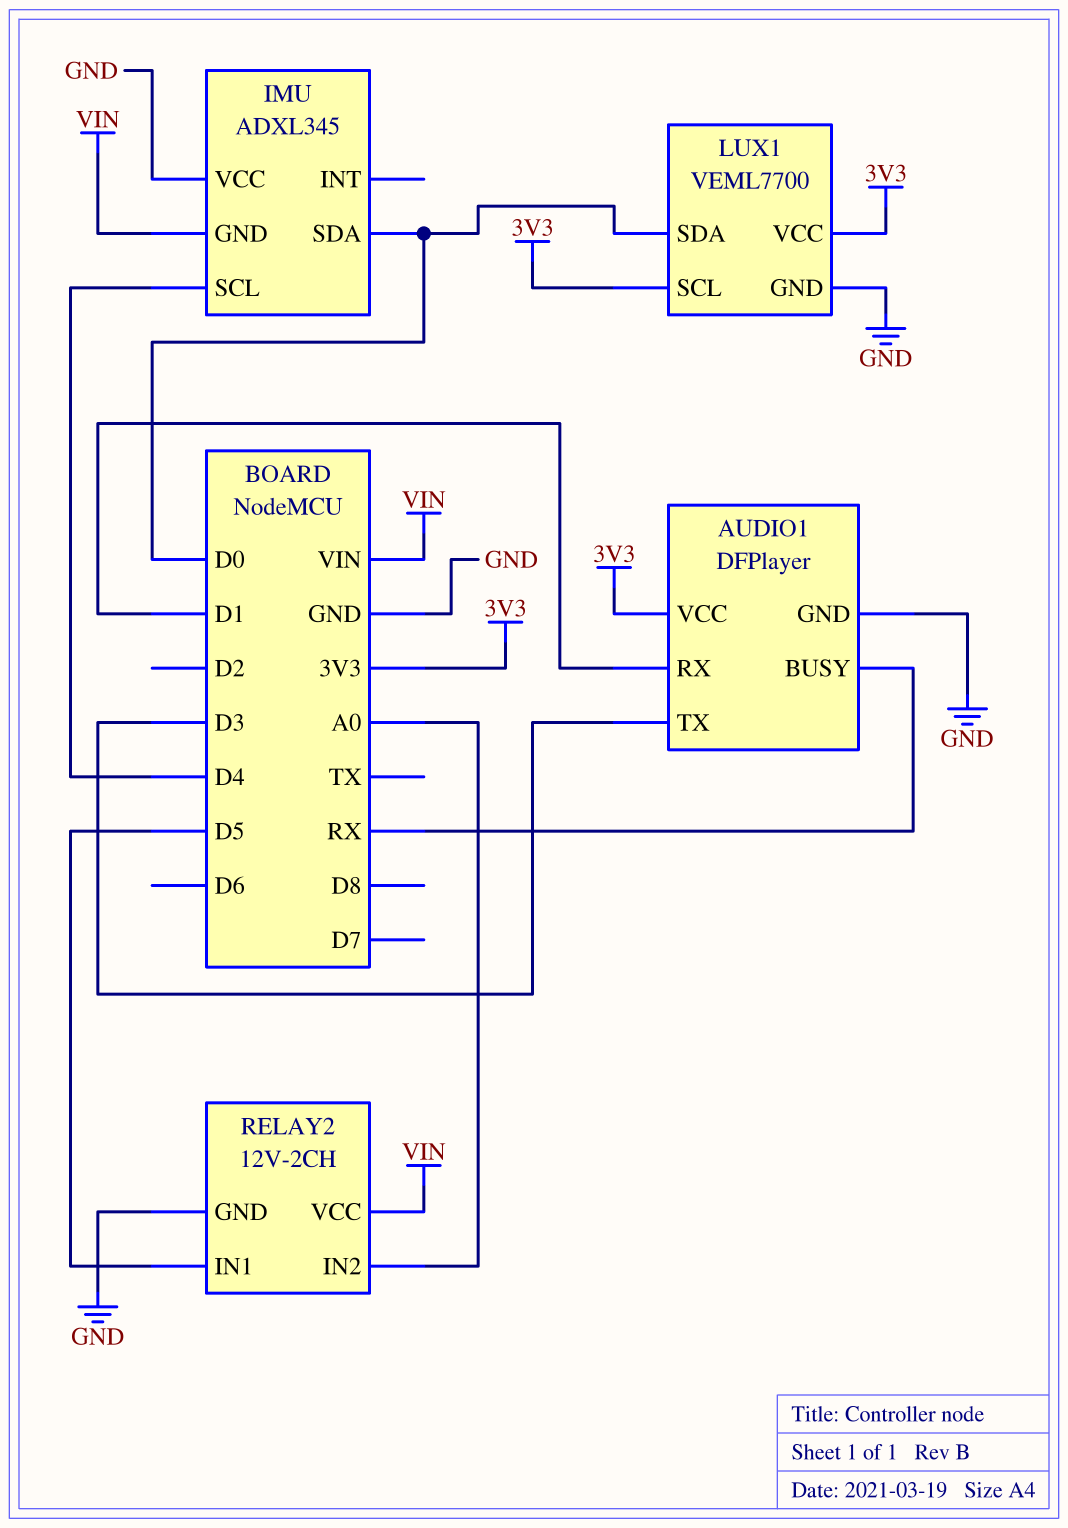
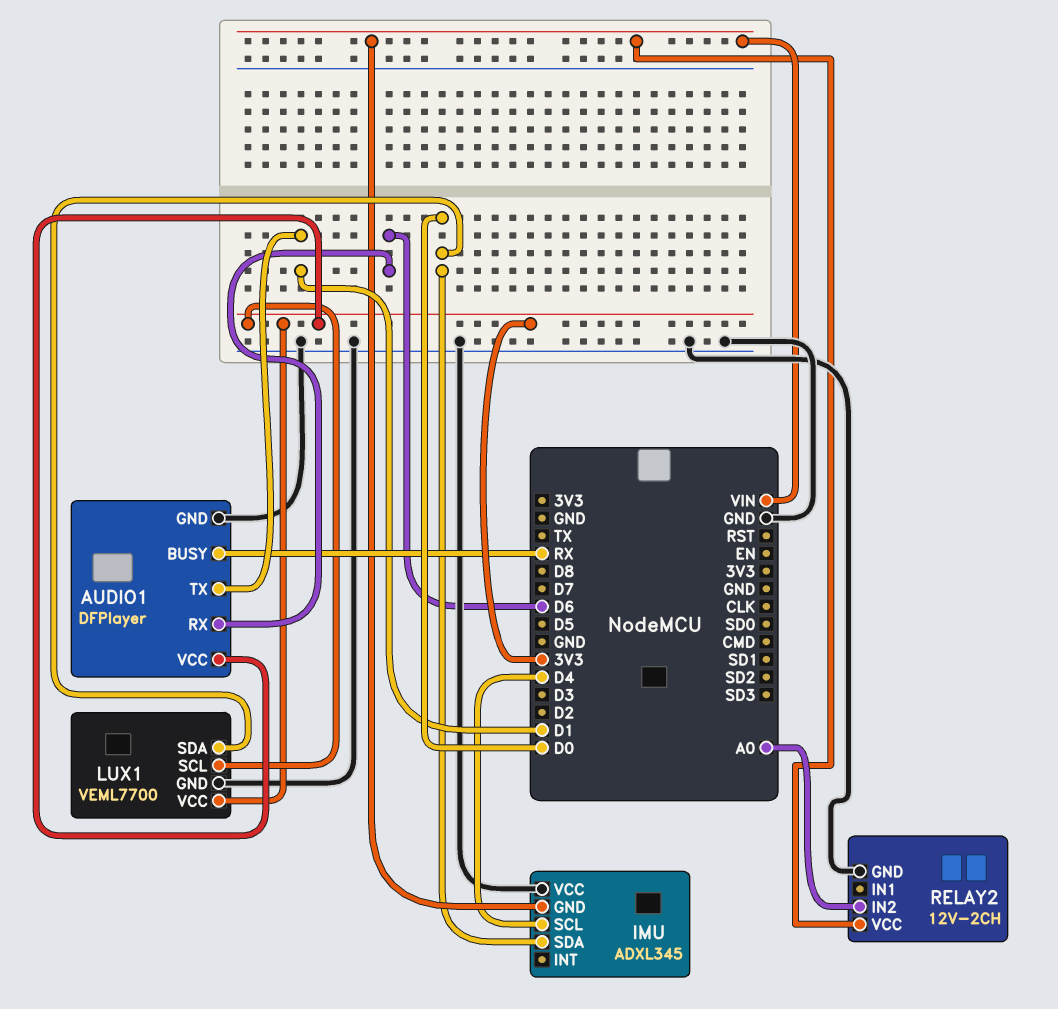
AUDIO1 pin RX: D1 -> D6
AUDIO1 pin TX: D3 -> D1
RELAY2 pin IN1: D5 -> none

